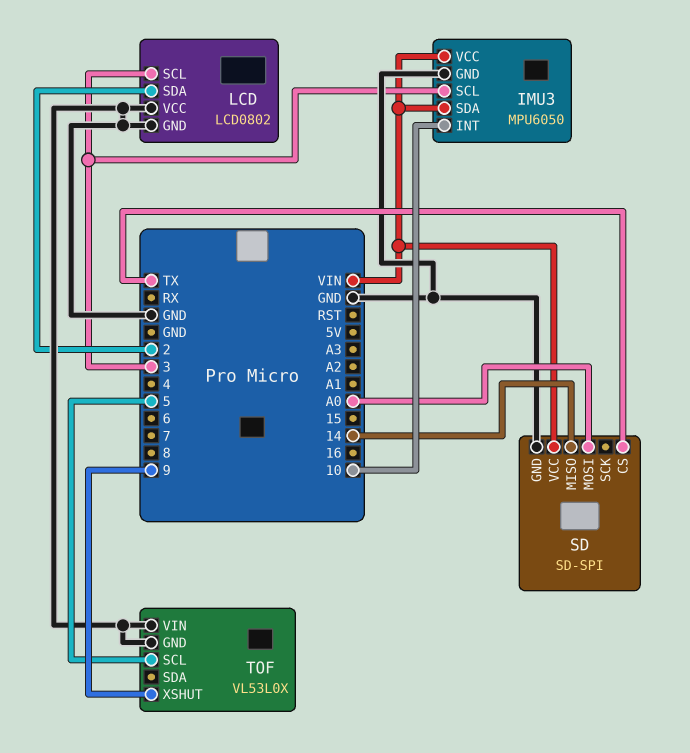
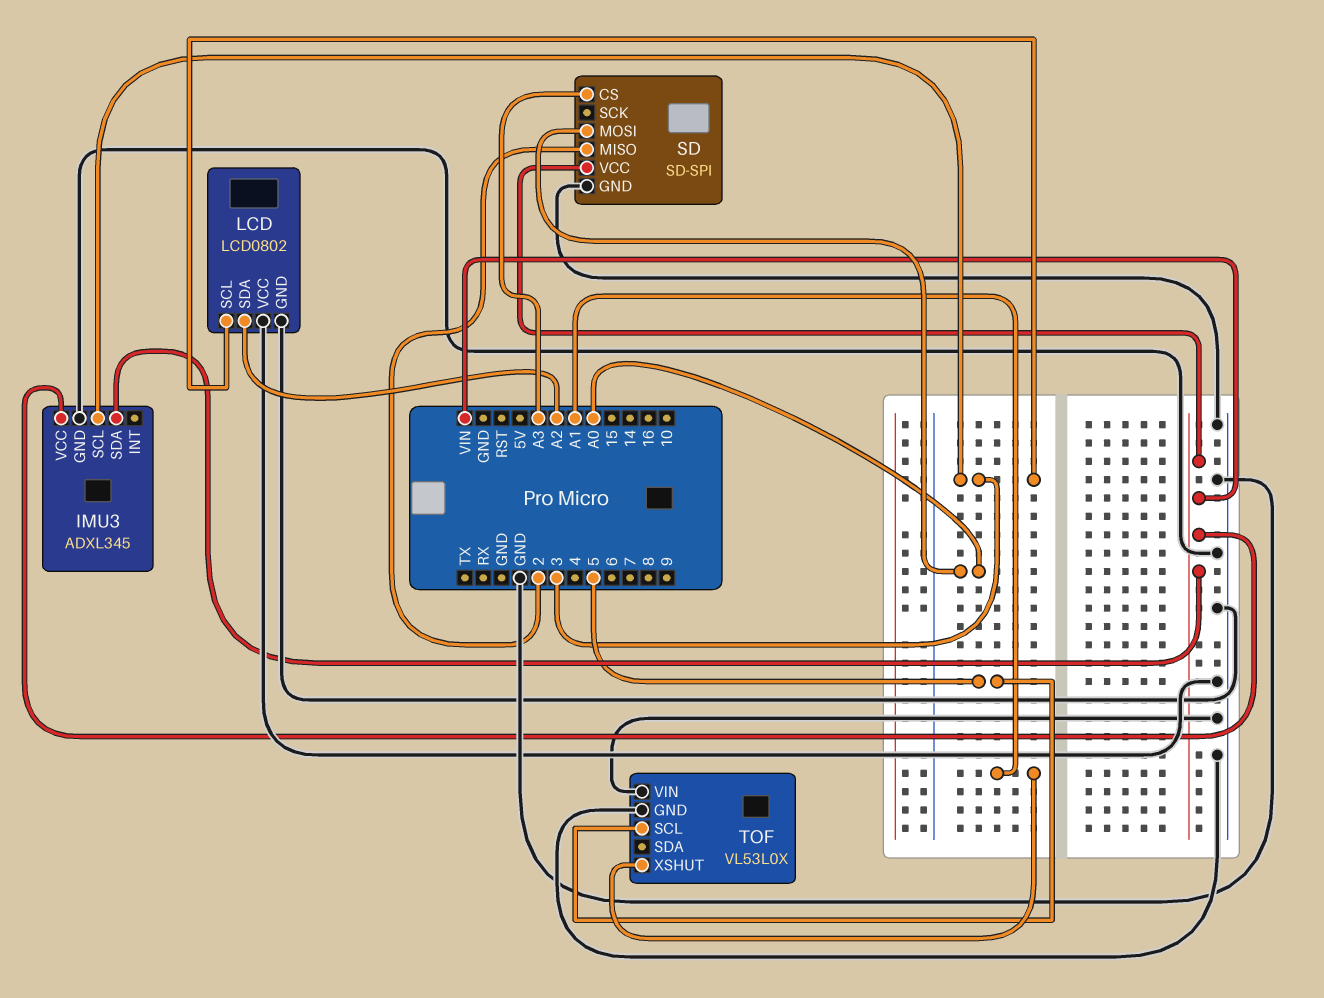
IMU3: MPU6050 -> ADXL345
IMU3 pin INT: 10 -> none
LCD pin SDA: 2 -> A2
SD pin CS: TX -> A3
SD pin MISO: 14 -> 2
TOF pin XSHUT: 9 -> A1

